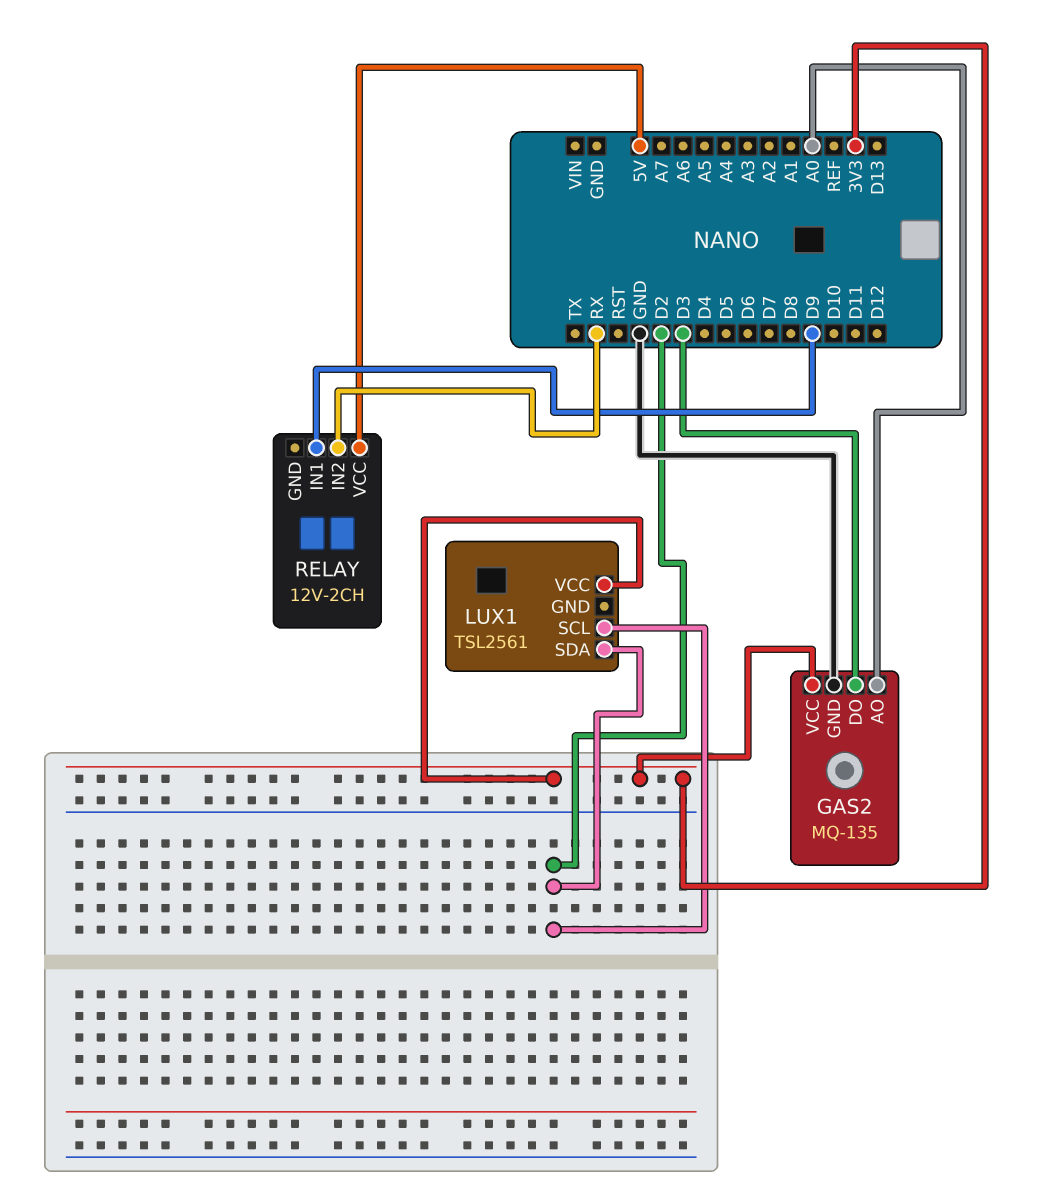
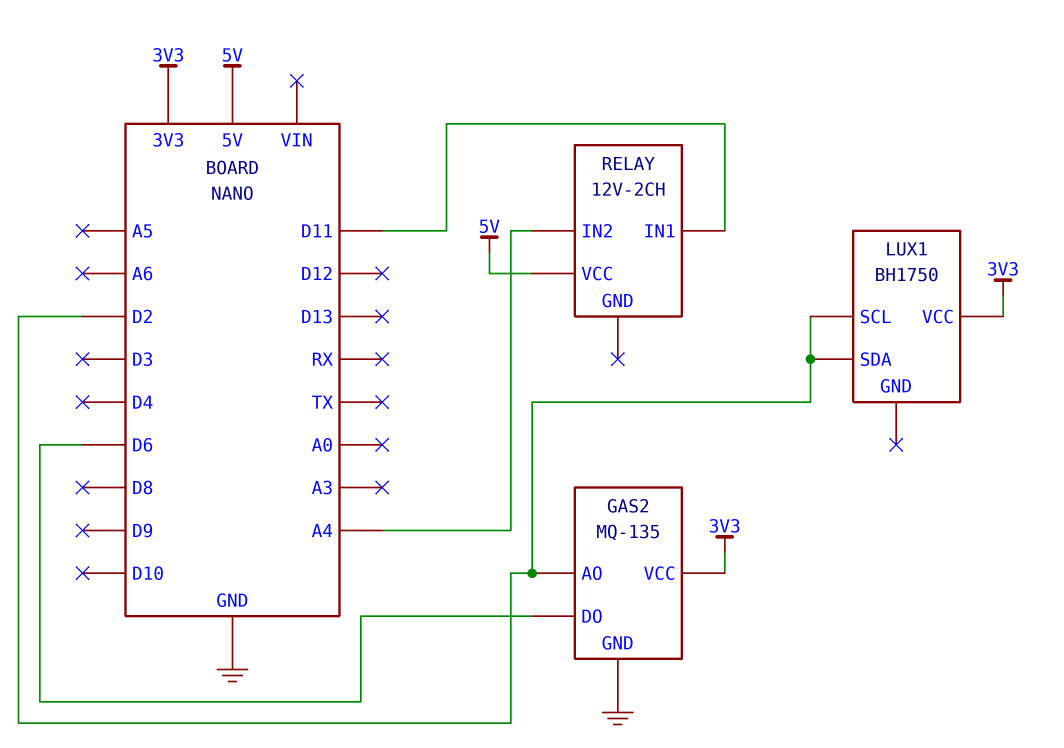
GAS2 pin AO: A0 -> D2
GAS2 pin DO: D3 -> D6
LUX1: TSL2561 -> BH1750
RELAY pin IN1: D9 -> D11
RELAY pin IN2: RX -> A4

